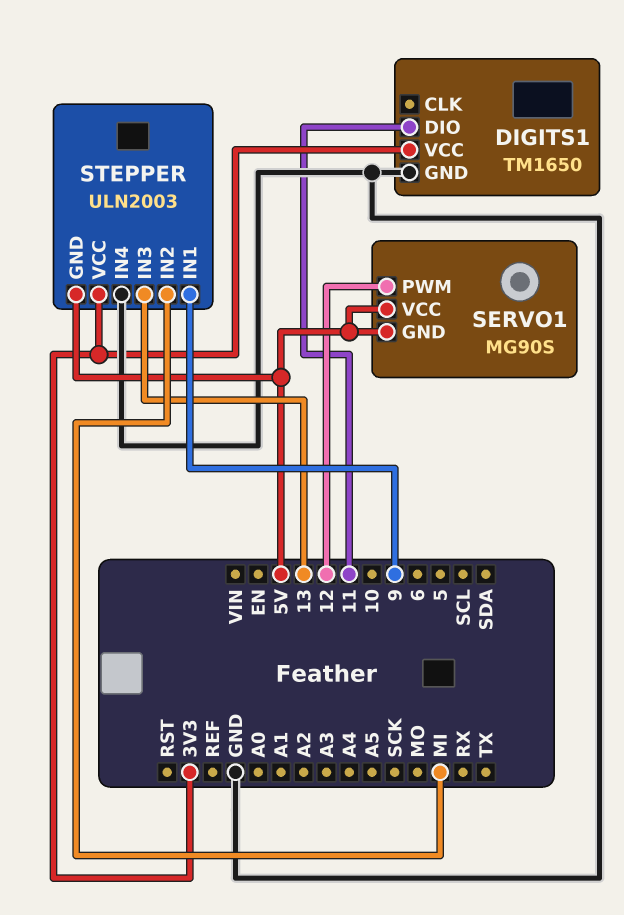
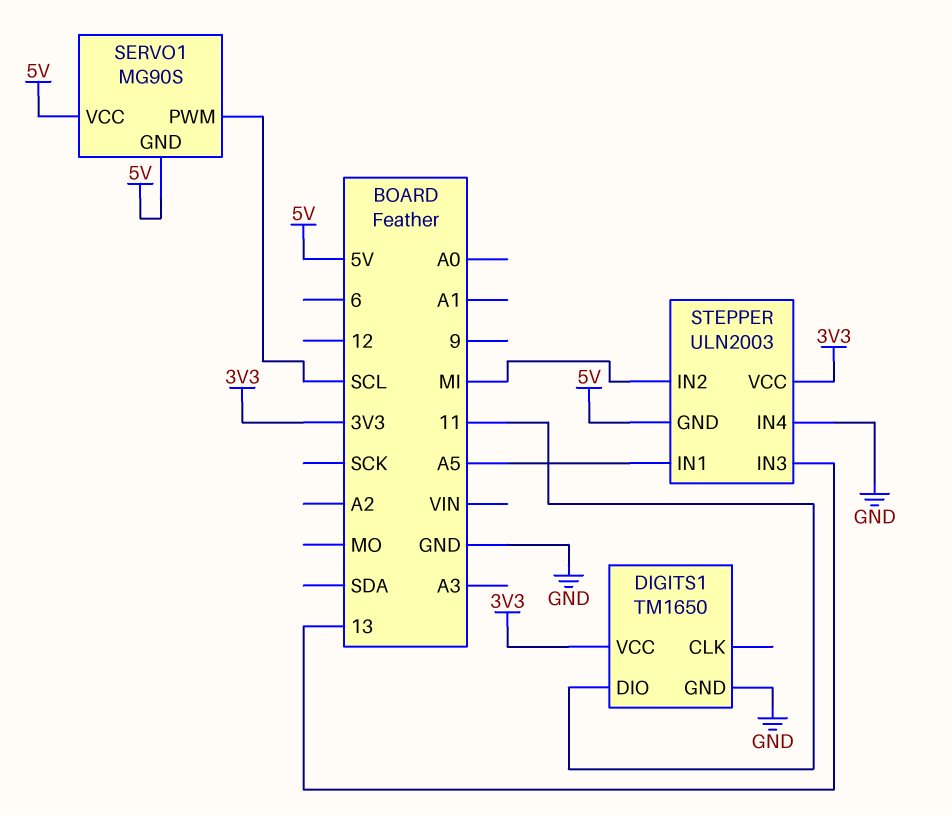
SERVO1 pin PWM: 12 -> SCL
STEPPER pin IN1: 9 -> A5

